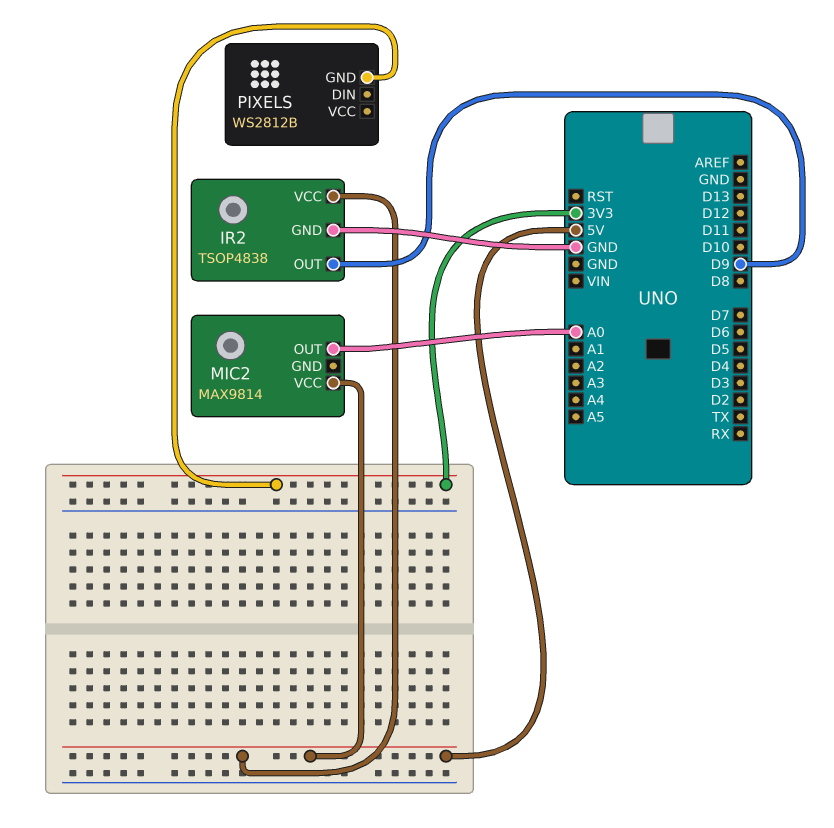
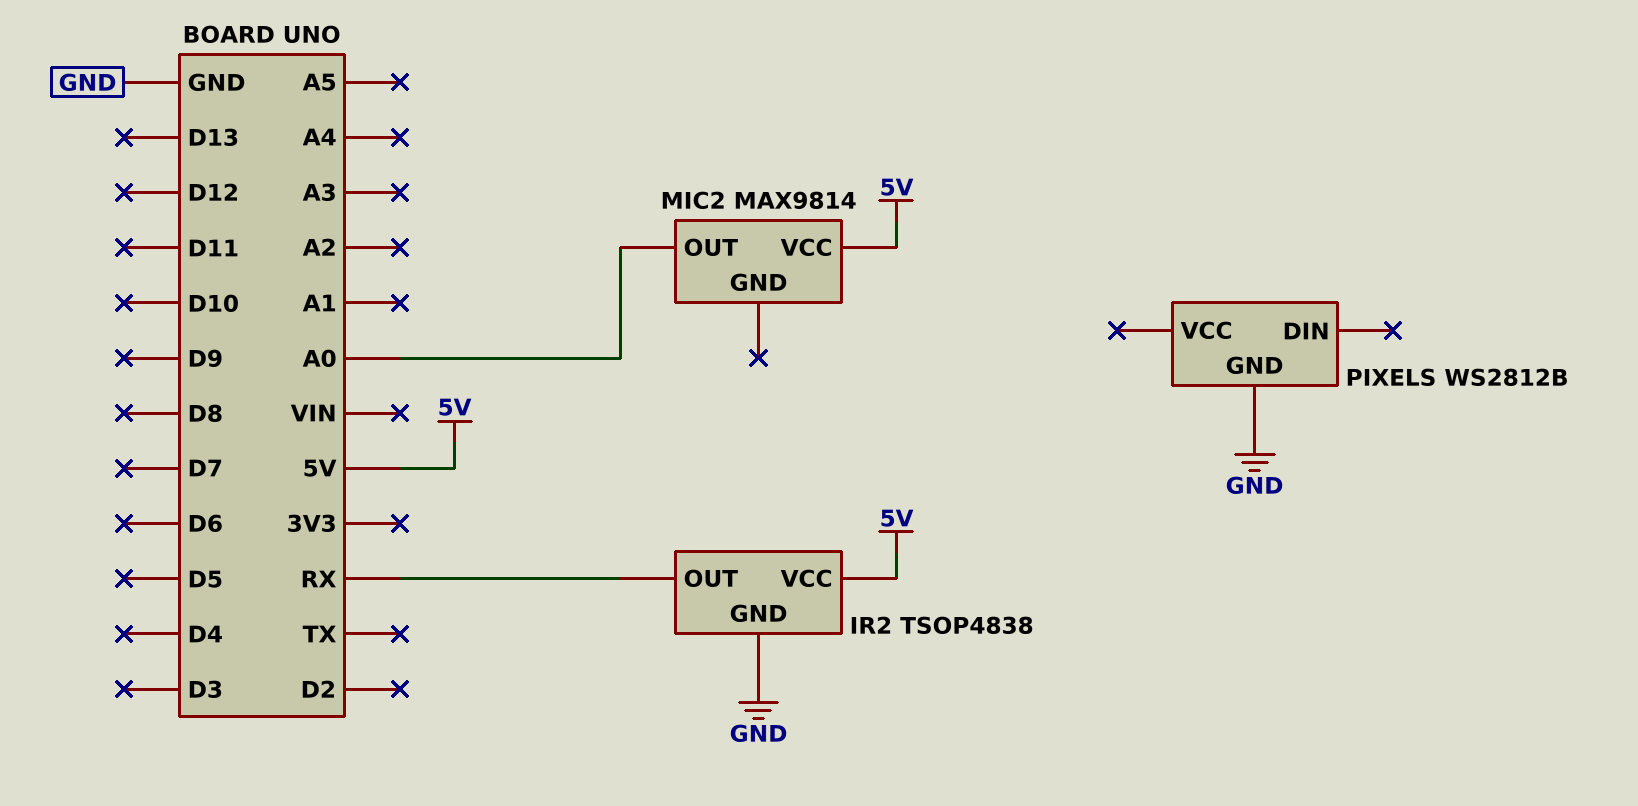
IR2 pin OUT: D9 -> RX
PIXELS pin GND: 3V3 -> GND

